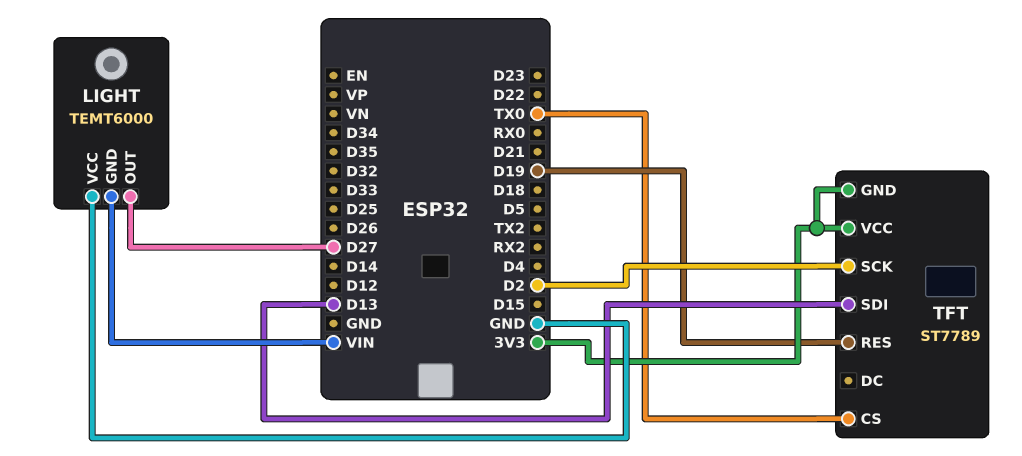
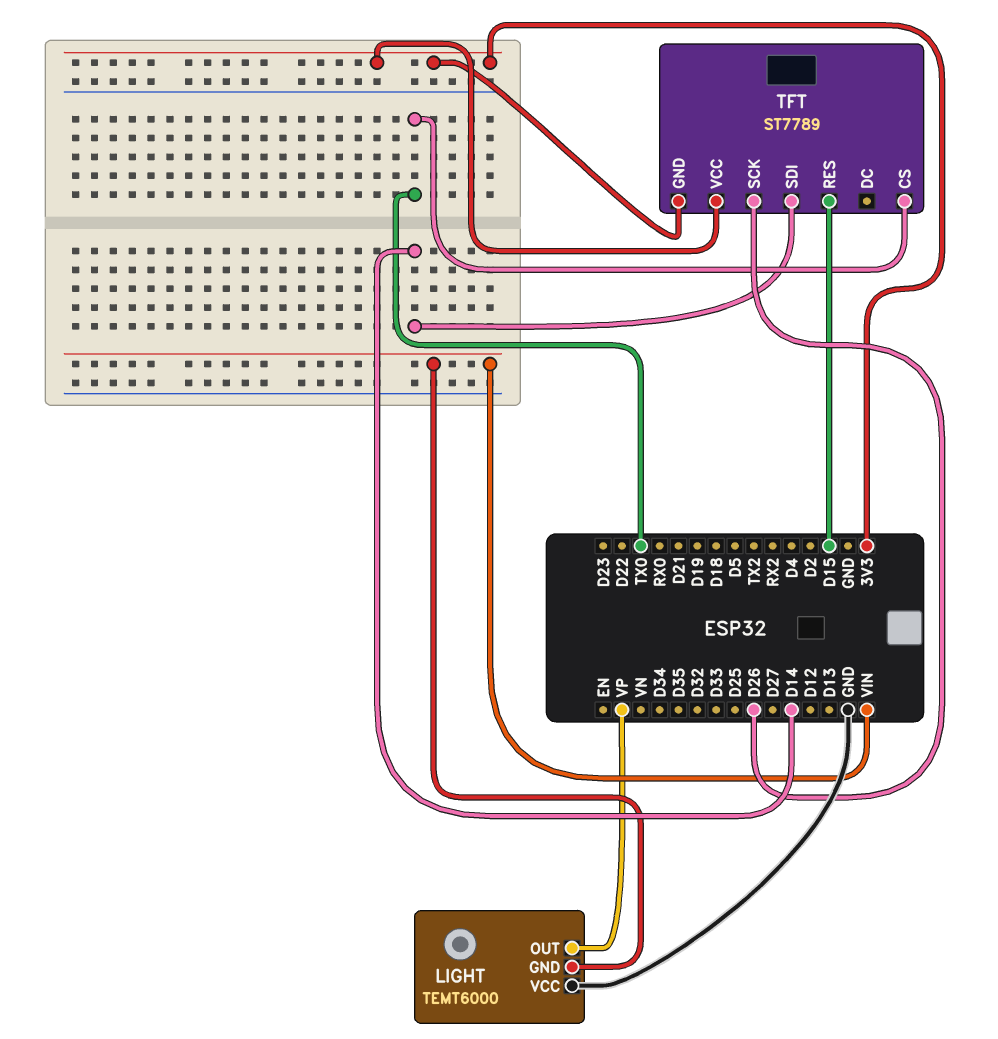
LIGHT pin OUT: D27 -> VP
TFT pin RES: D19 -> D15
TFT pin SCK: D2 -> D26
TFT pin SDI: D13 -> D14

